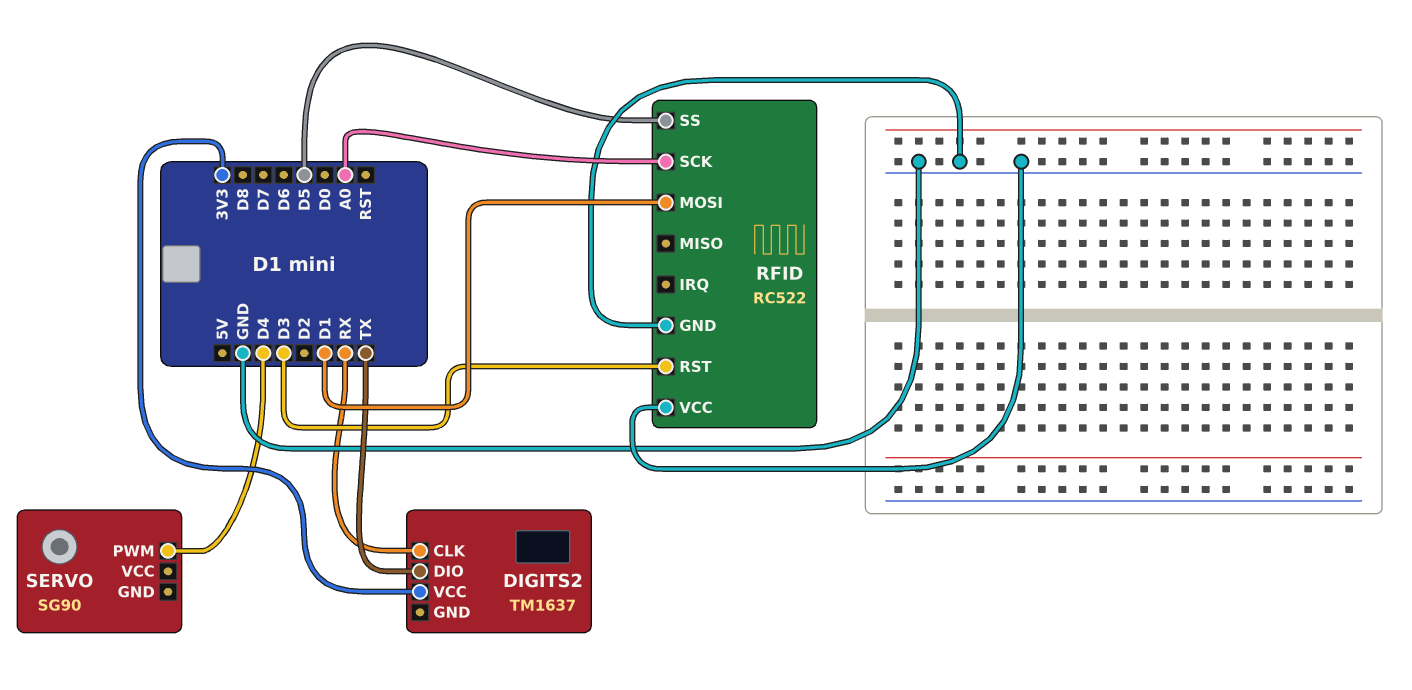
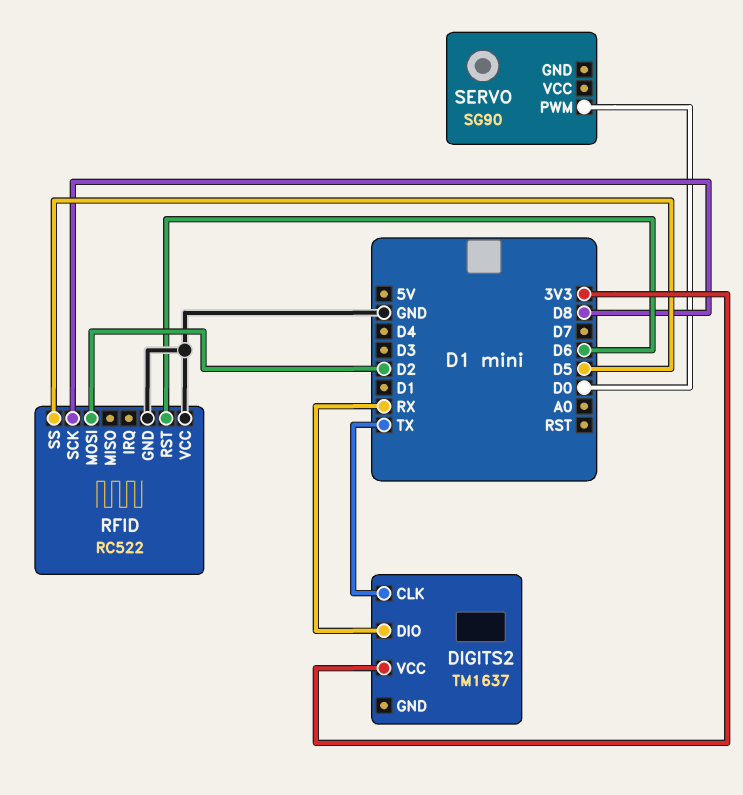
DIGITS2 pin CLK: RX -> TX
DIGITS2 pin DIO: TX -> RX
RFID pin MOSI: D1 -> D2
RFID pin RST: D3 -> D6
RFID pin SCK: A0 -> D8
SERVO pin PWM: D4 -> D0

